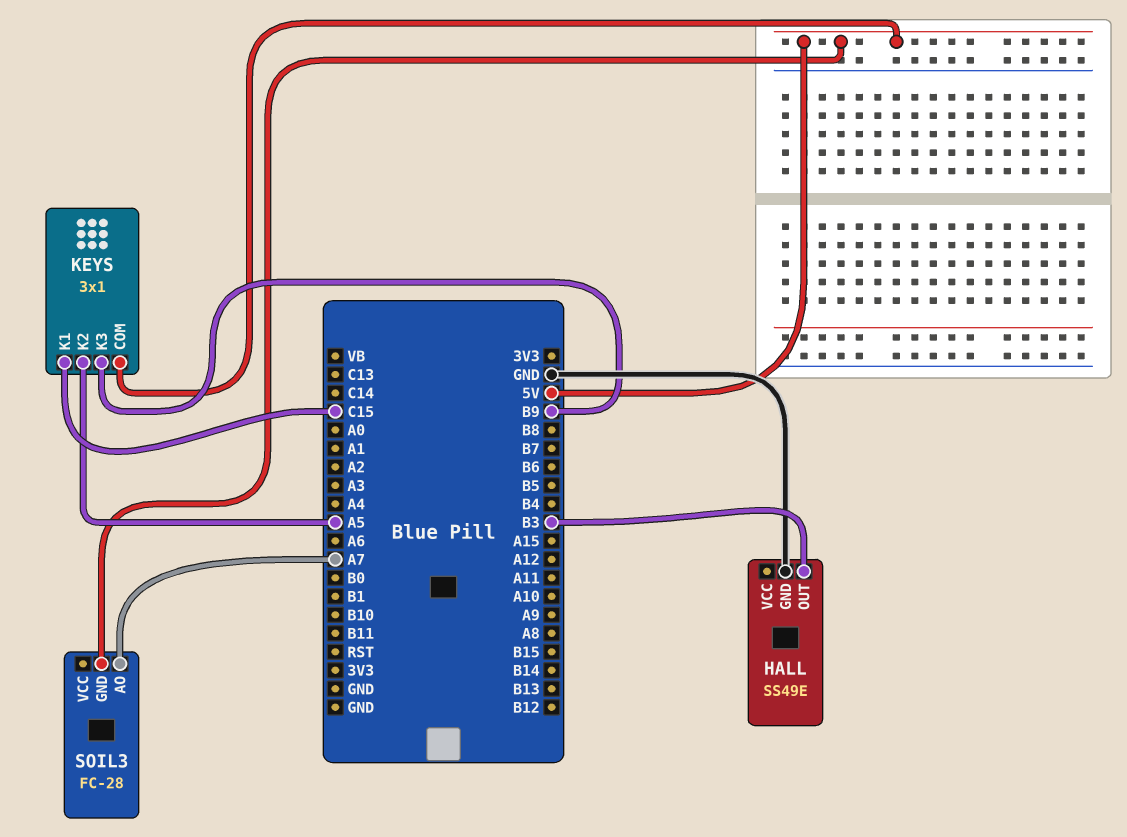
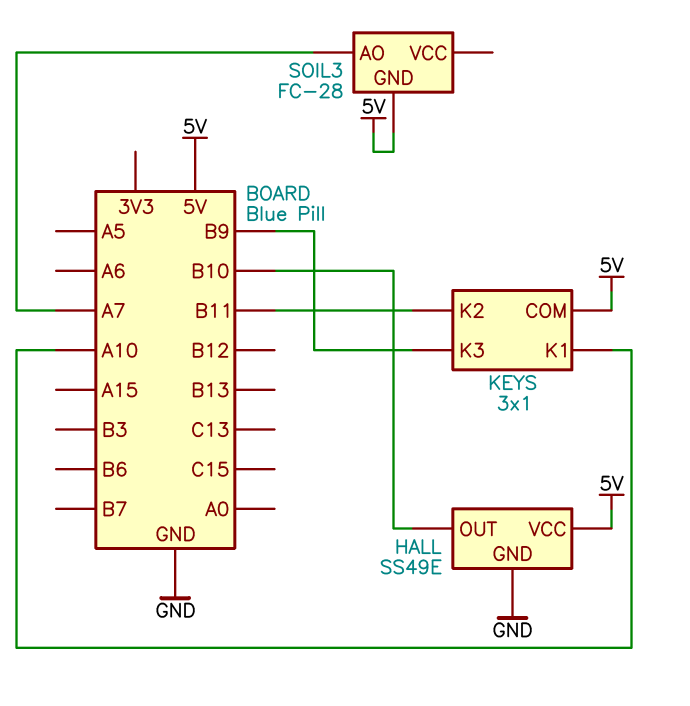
HALL pin OUT: B3 -> B10
HALL pin VCC: none -> 5V
KEYS pin K1: C15 -> A10
KEYS pin K2: A5 -> B11

